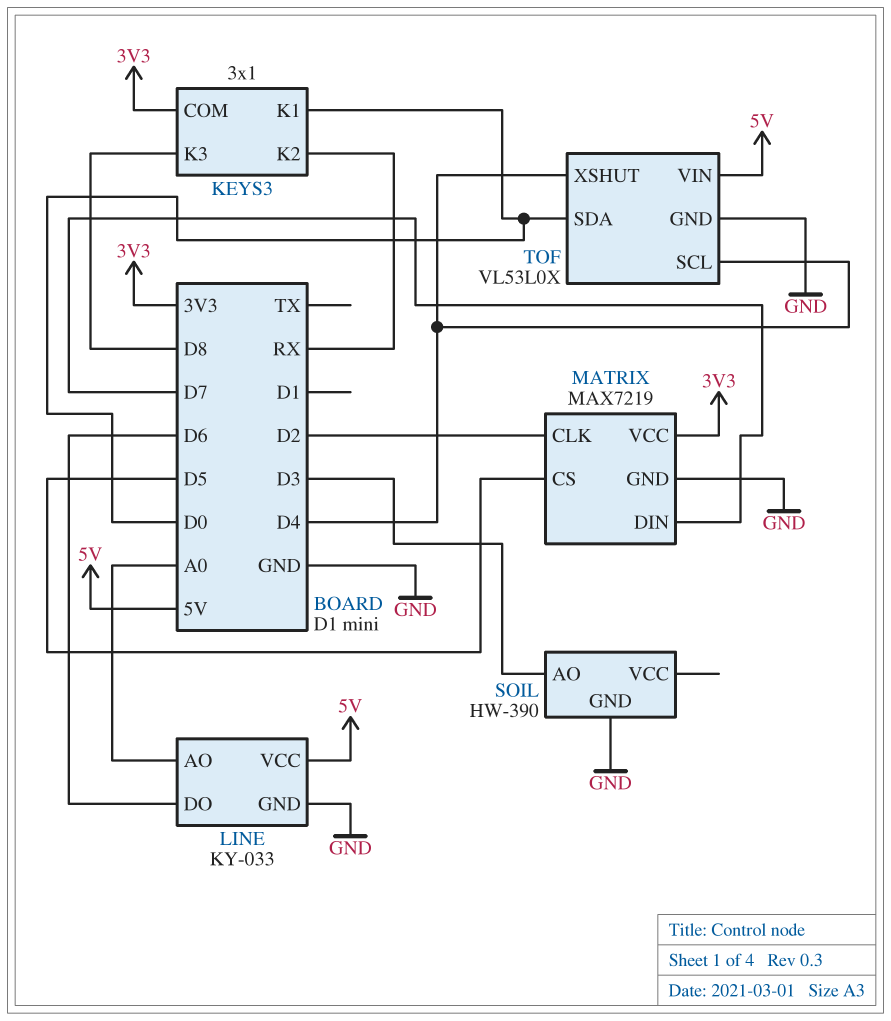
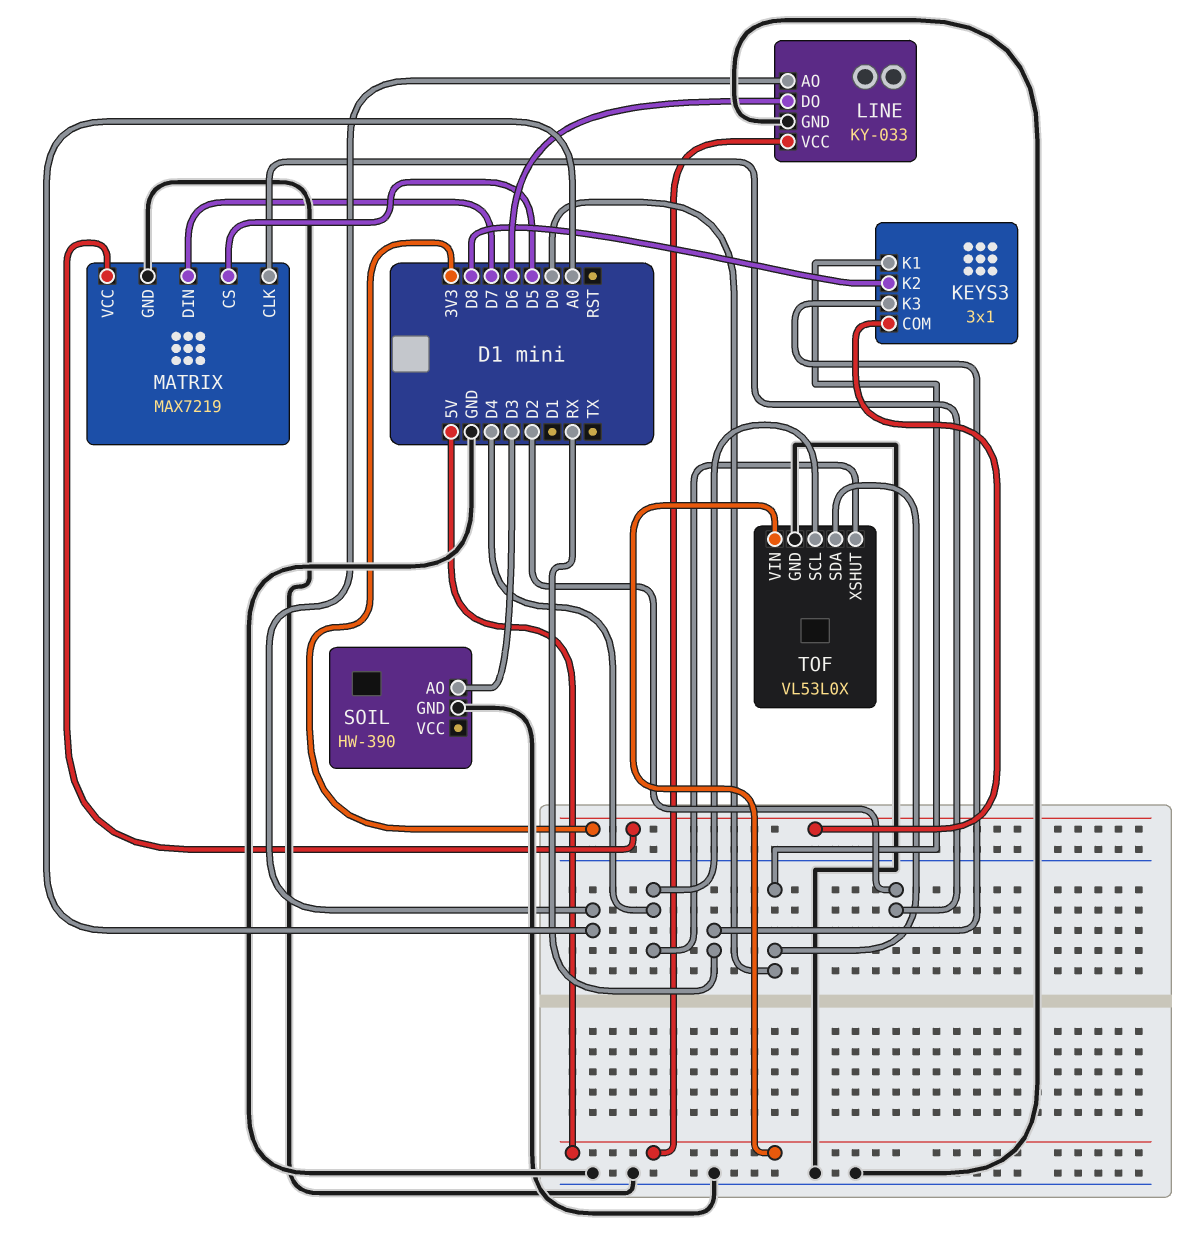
KEYS3 pin K2: RX -> D8
KEYS3 pin K3: D8 -> RX

